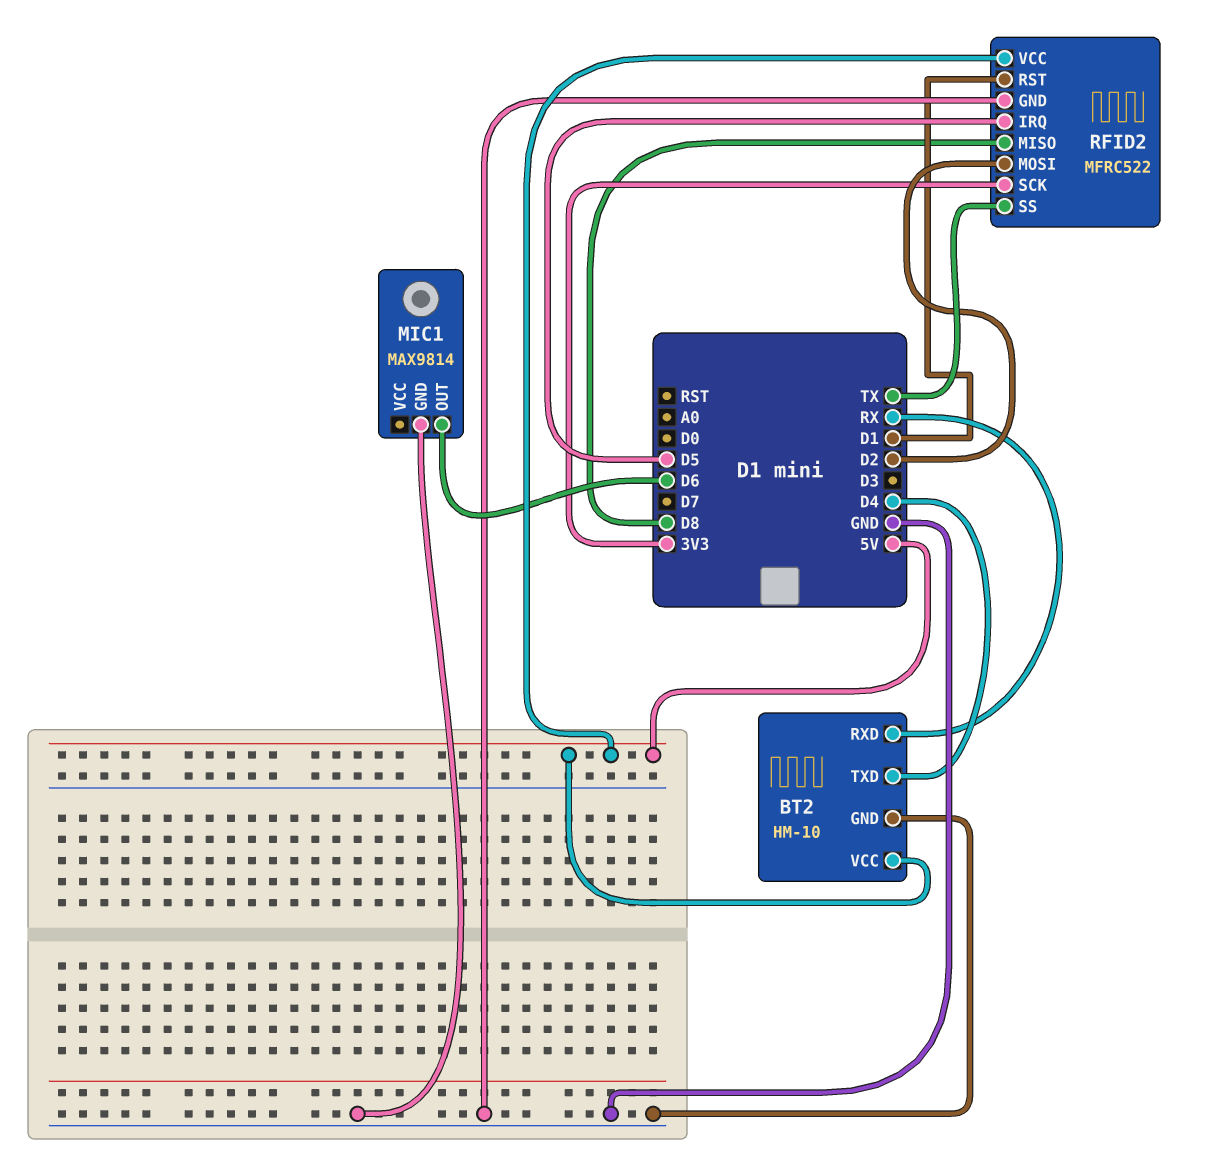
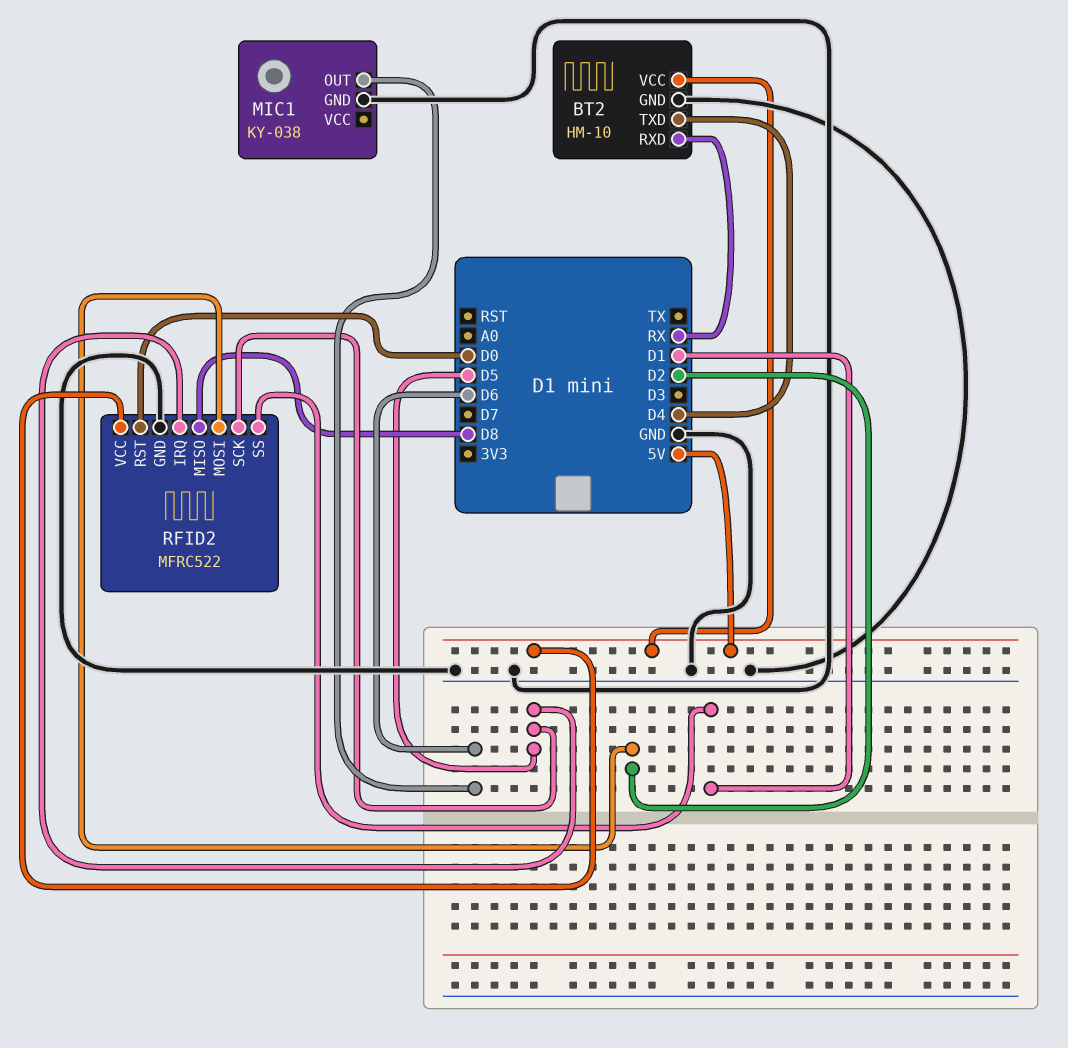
MIC1: MAX9814 -> KY-038
RFID2 pin RST: D1 -> D0
RFID2 pin SCK: 3V3 -> D5
RFID2 pin SS: TX -> D1

